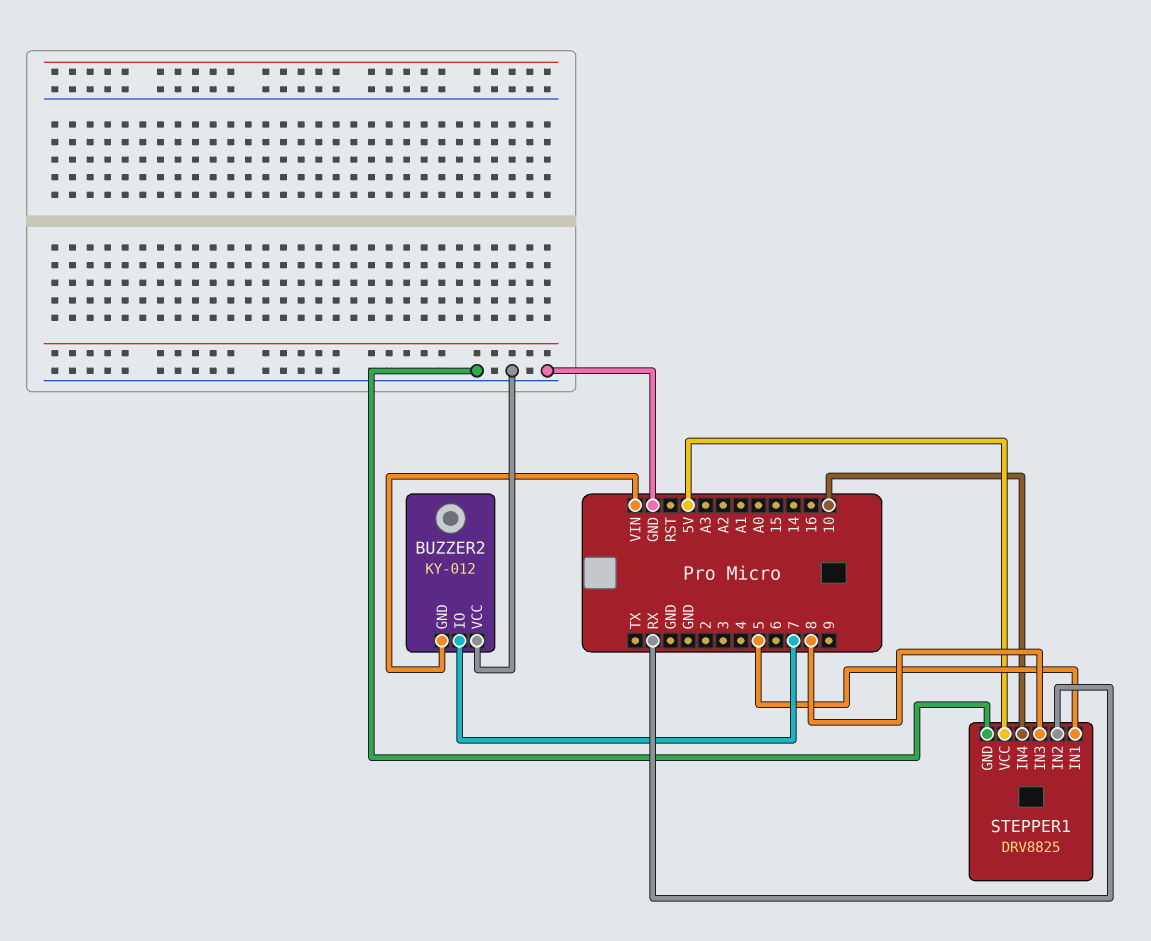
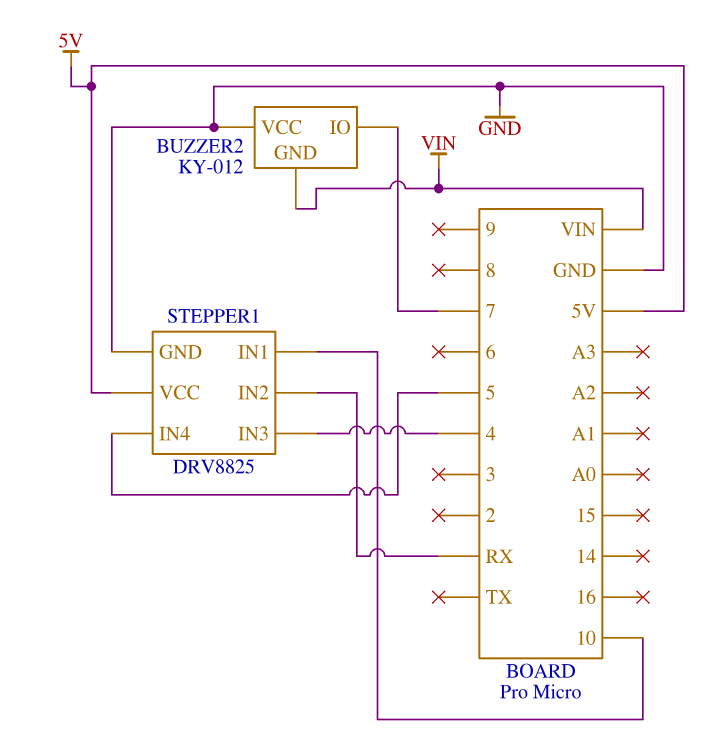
STEPPER1 pin IN1: 5 -> 10
STEPPER1 pin IN3: 8 -> 4
STEPPER1 pin IN4: 10 -> 5

